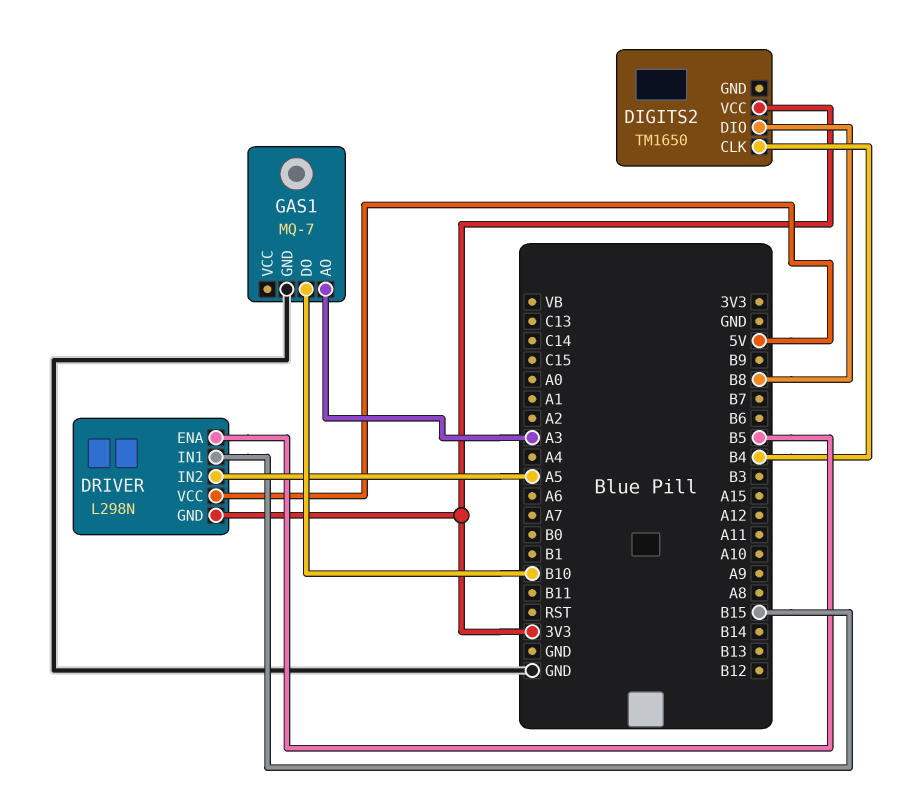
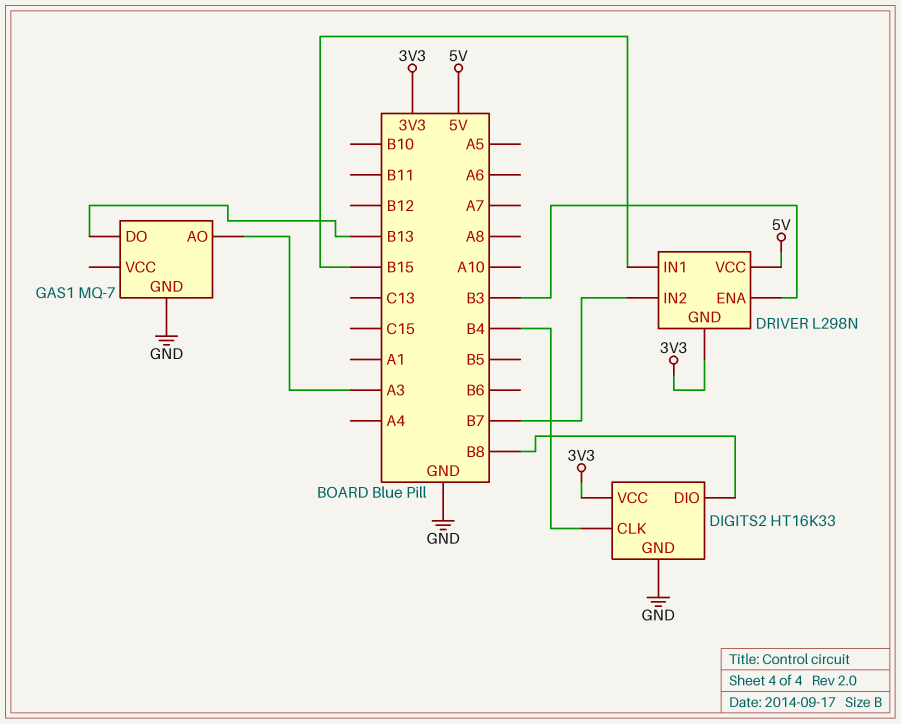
DIGITS2: TM1650 -> HT16K33
DIGITS2 pin GND: none -> GND
DRIVER pin ENA: B5 -> B3
DRIVER pin IN2: A5 -> B7
GAS1 pin DO: B10 -> B13

